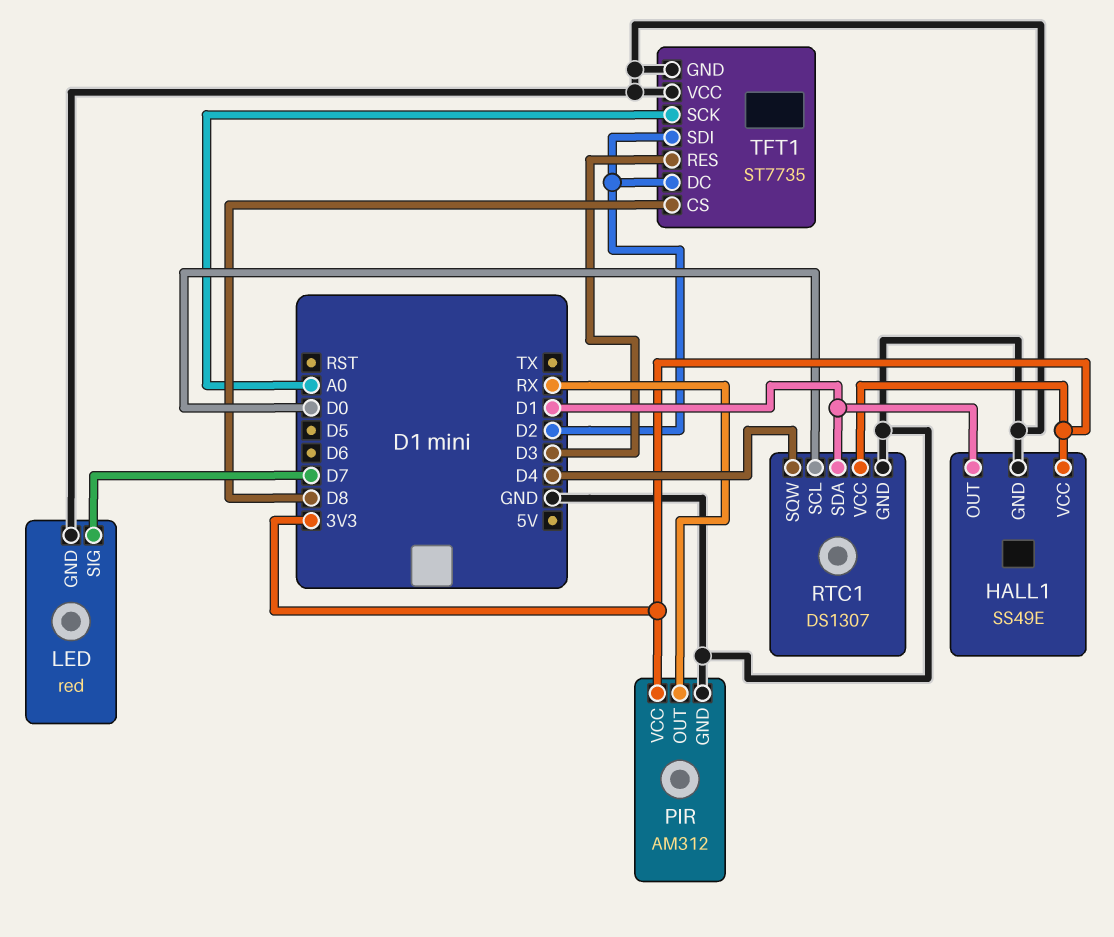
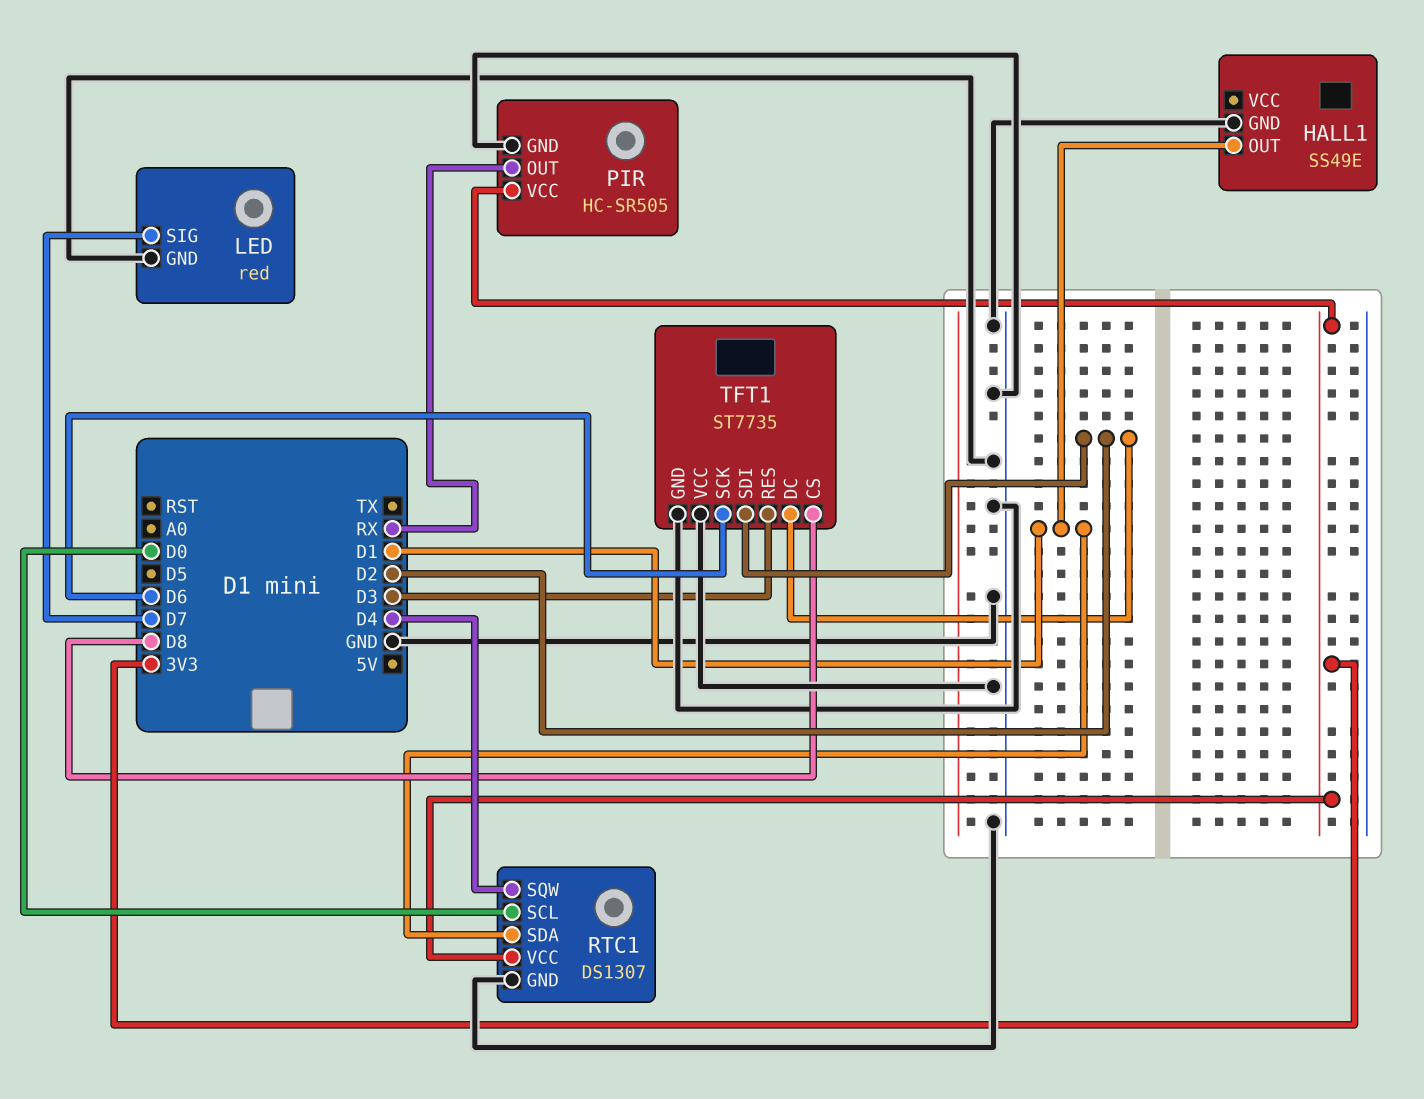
HALL1 pin VCC: 3V3 -> none
PIR: AM312 -> HC-SR505
TFT1 pin SCK: A0 -> D6

